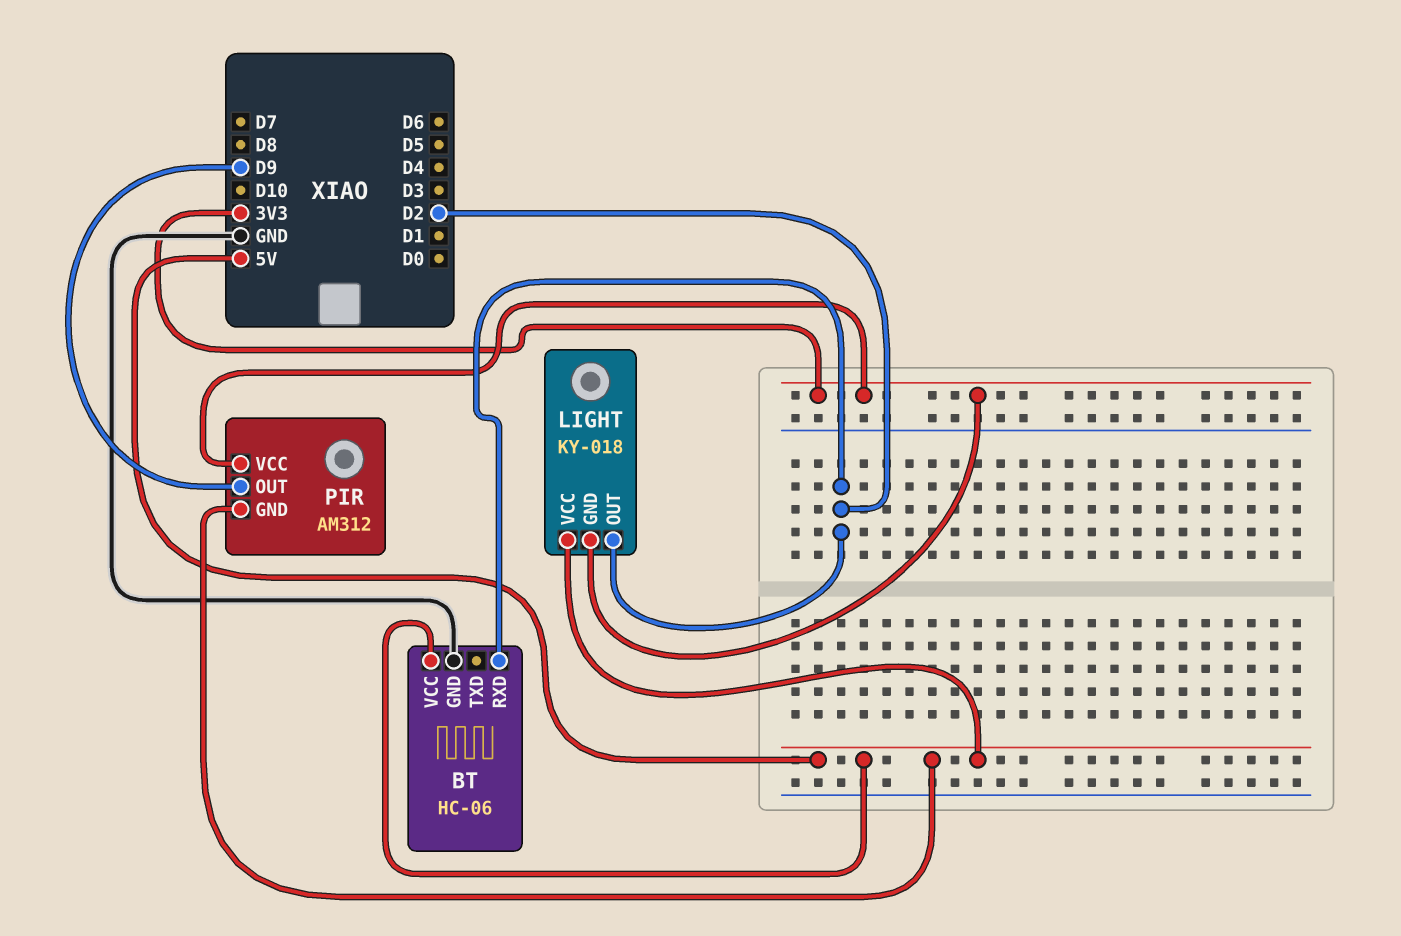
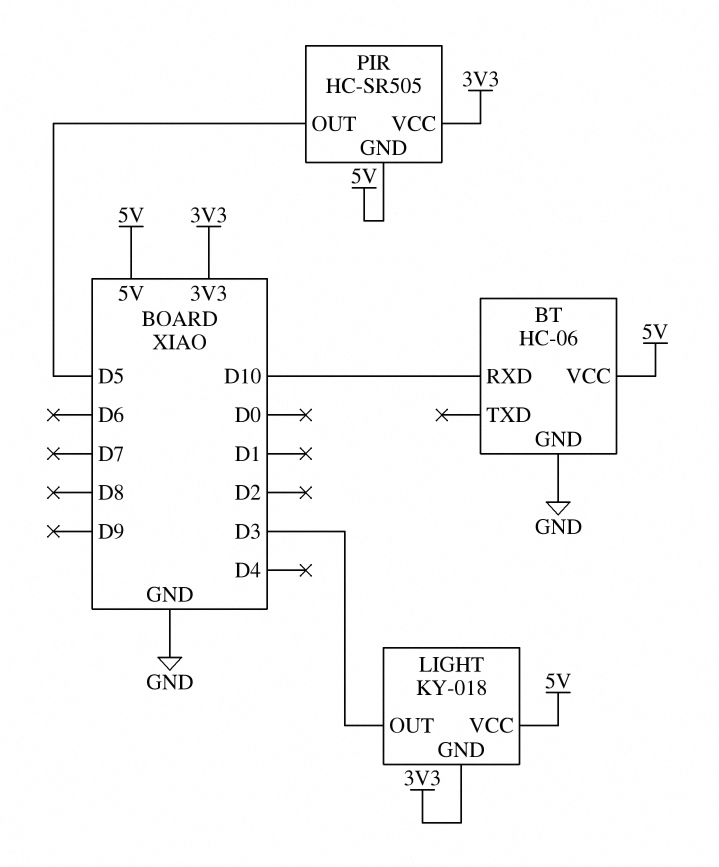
BT pin RXD: D2 -> D10
LIGHT pin OUT: D2 -> D3
PIR: AM312 -> HC-SR505
PIR pin OUT: D9 -> D5

